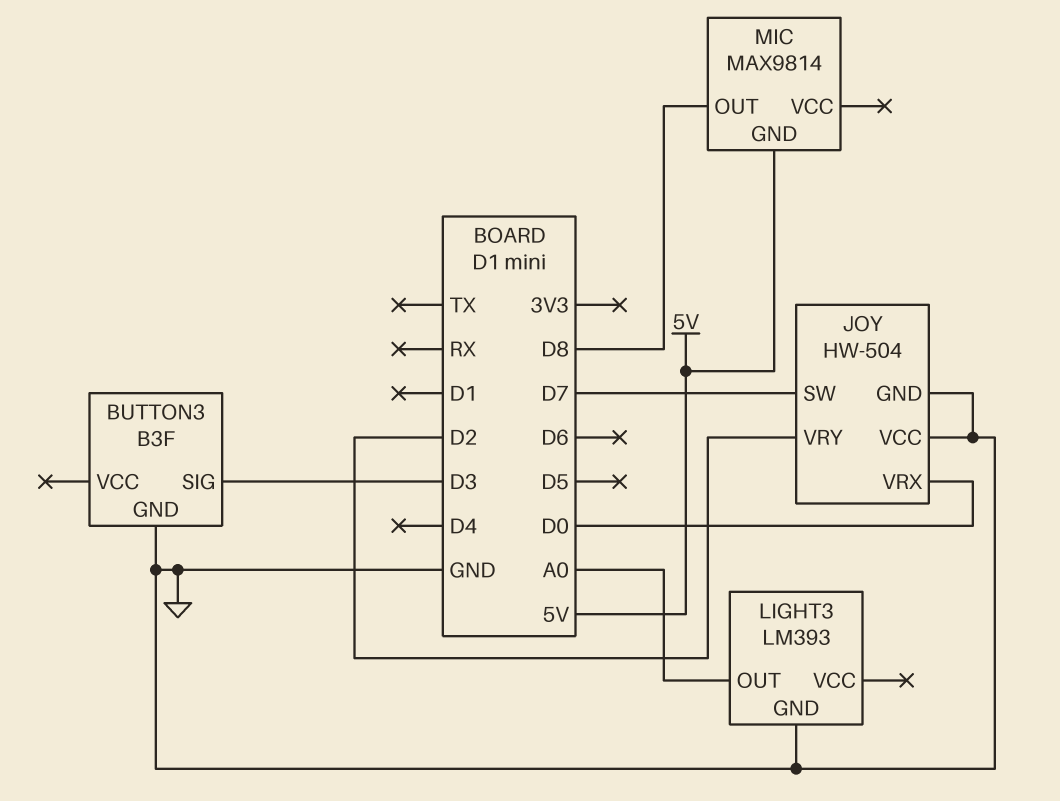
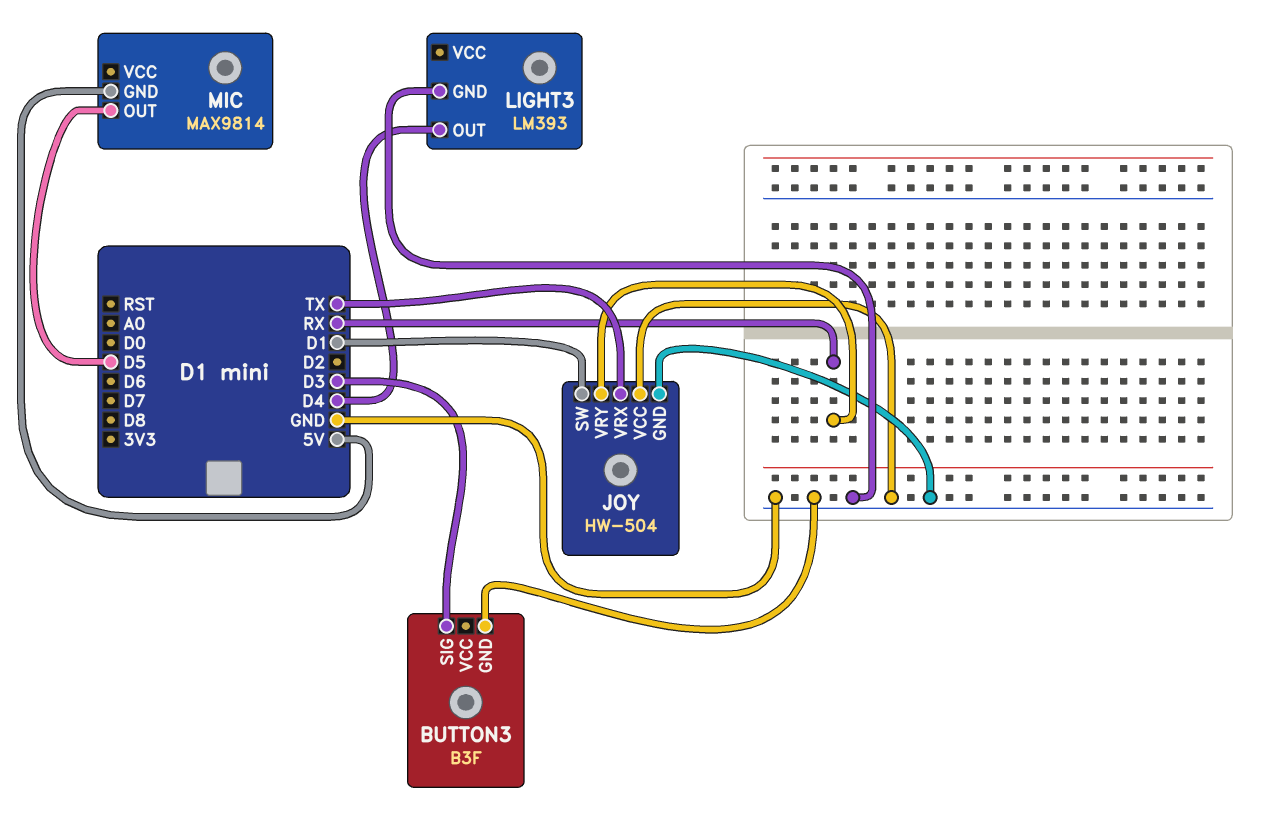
JOY pin SW: D7 -> D1
JOY pin VRX: D0 -> TX
JOY pin VRY: D2 -> RX
LIGHT3 pin OUT: A0 -> D4
MIC pin OUT: D8 -> D5

